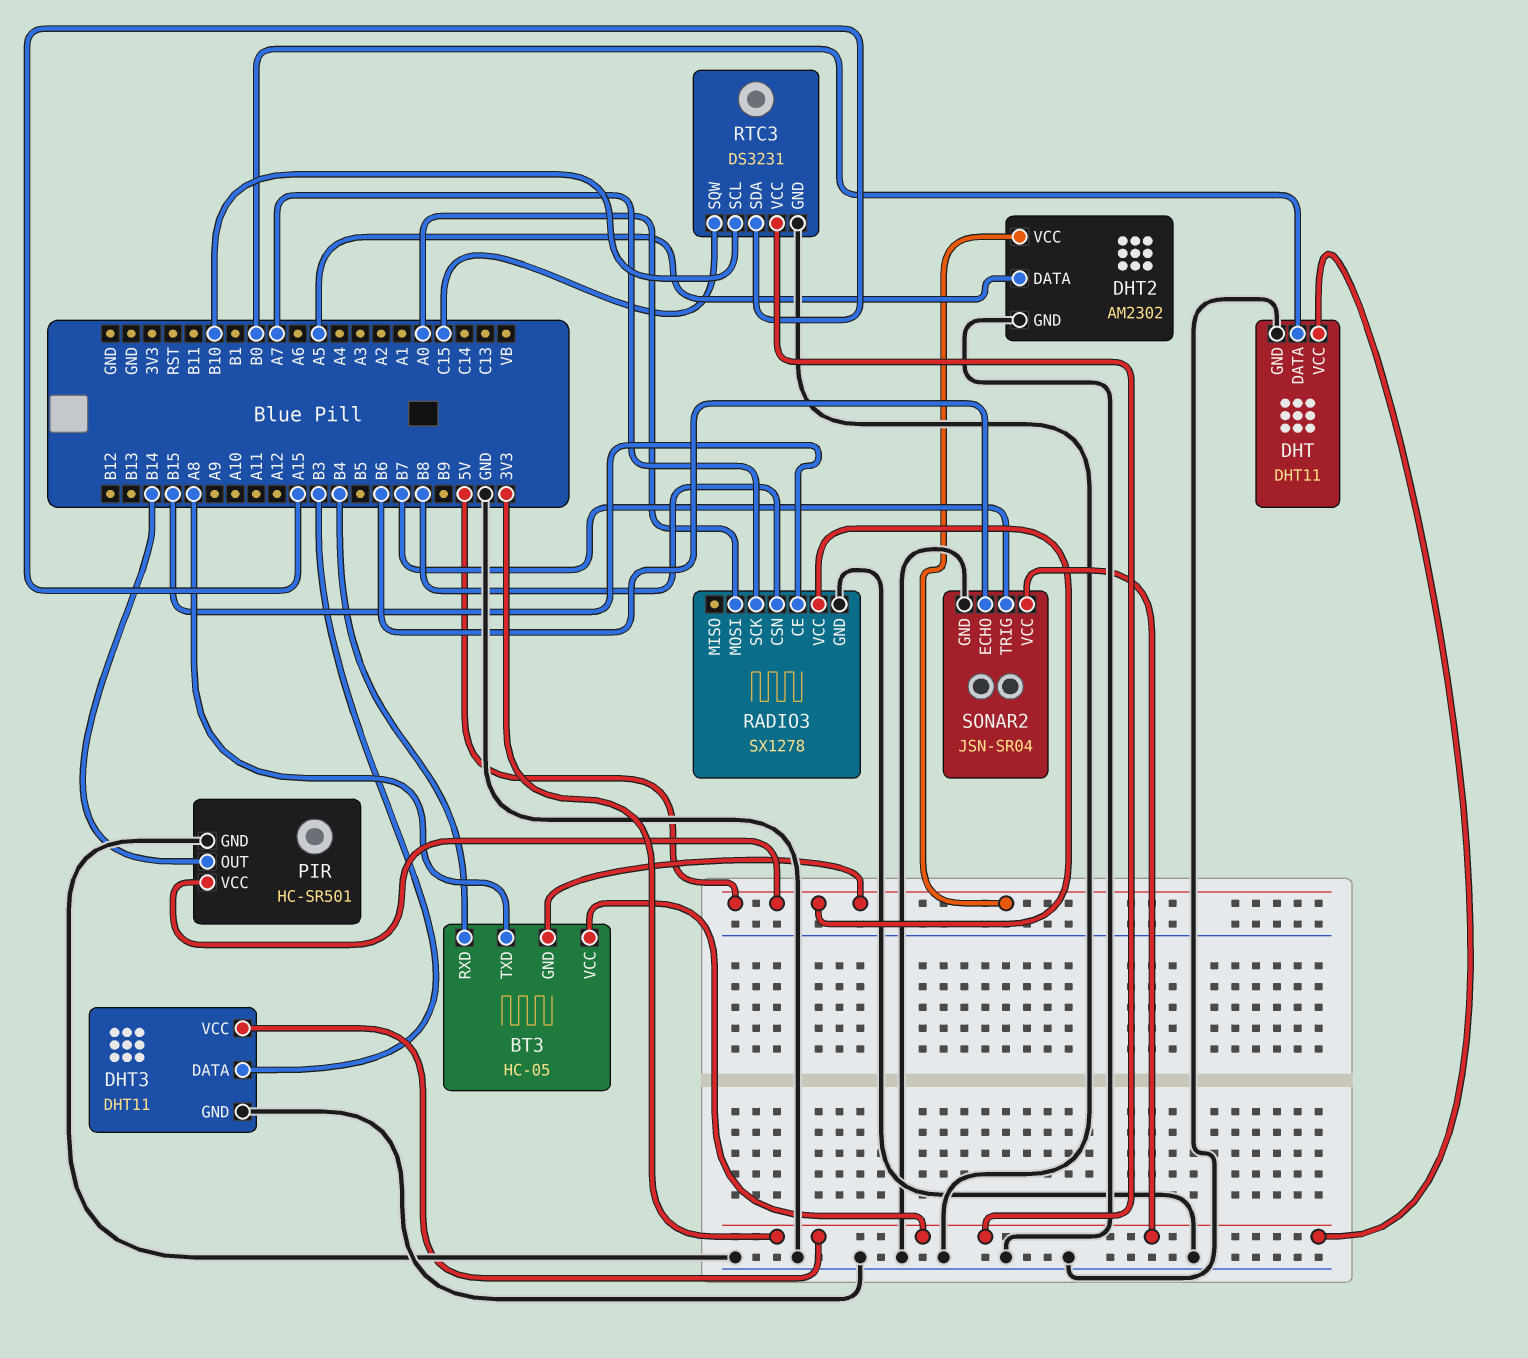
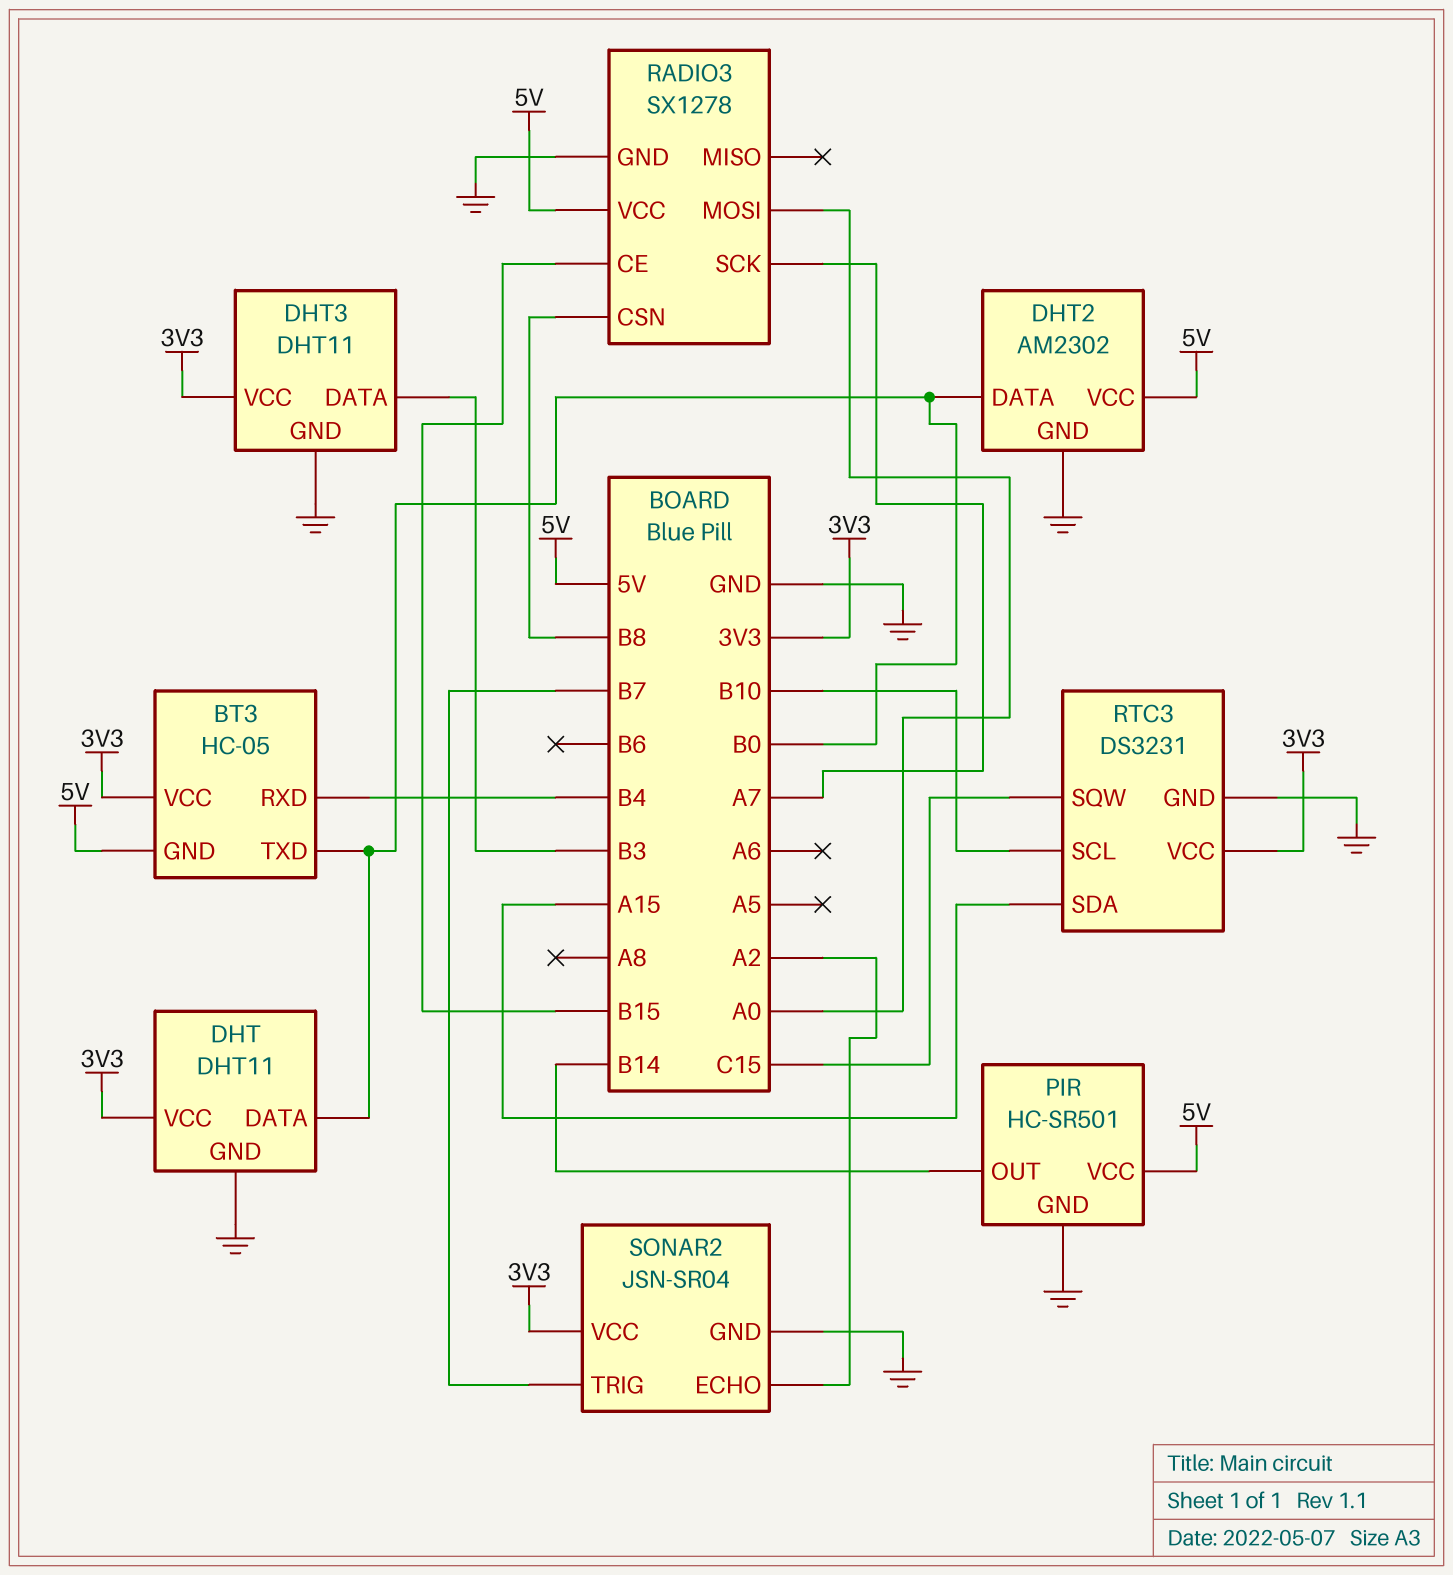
BT3 pin TXD: A8 -> B0
DHT2 pin DATA: A5 -> B0
SONAR2 pin ECHO: B6 -> A2

